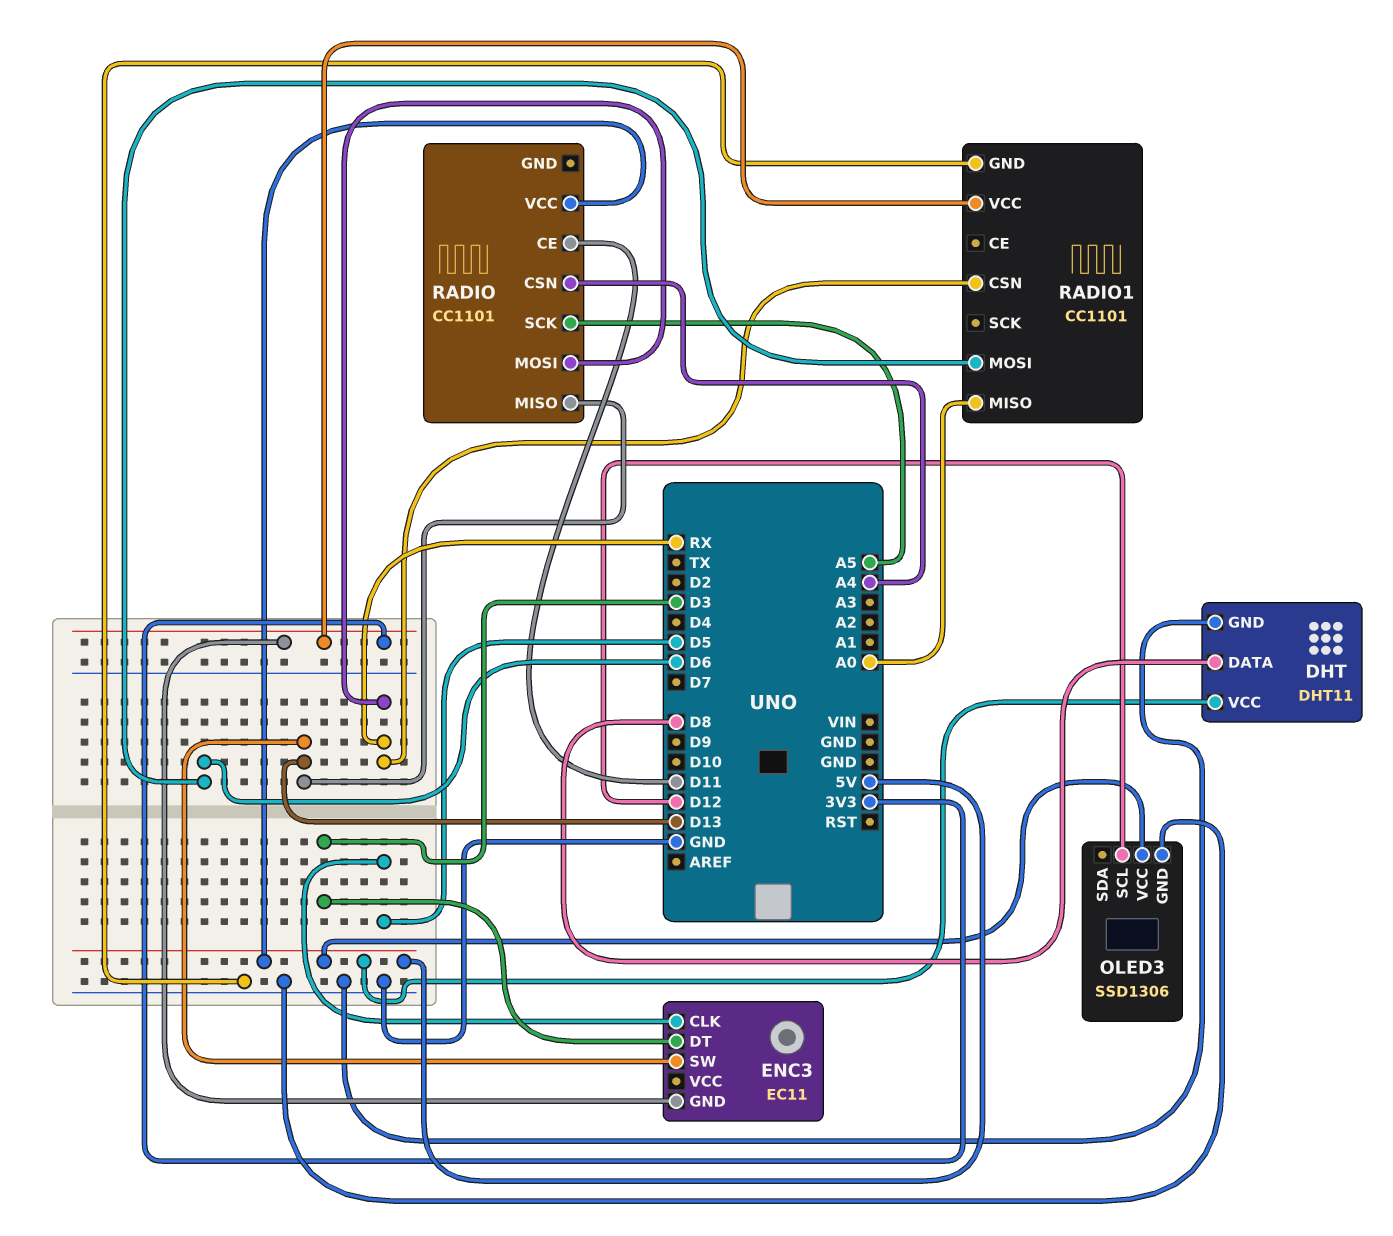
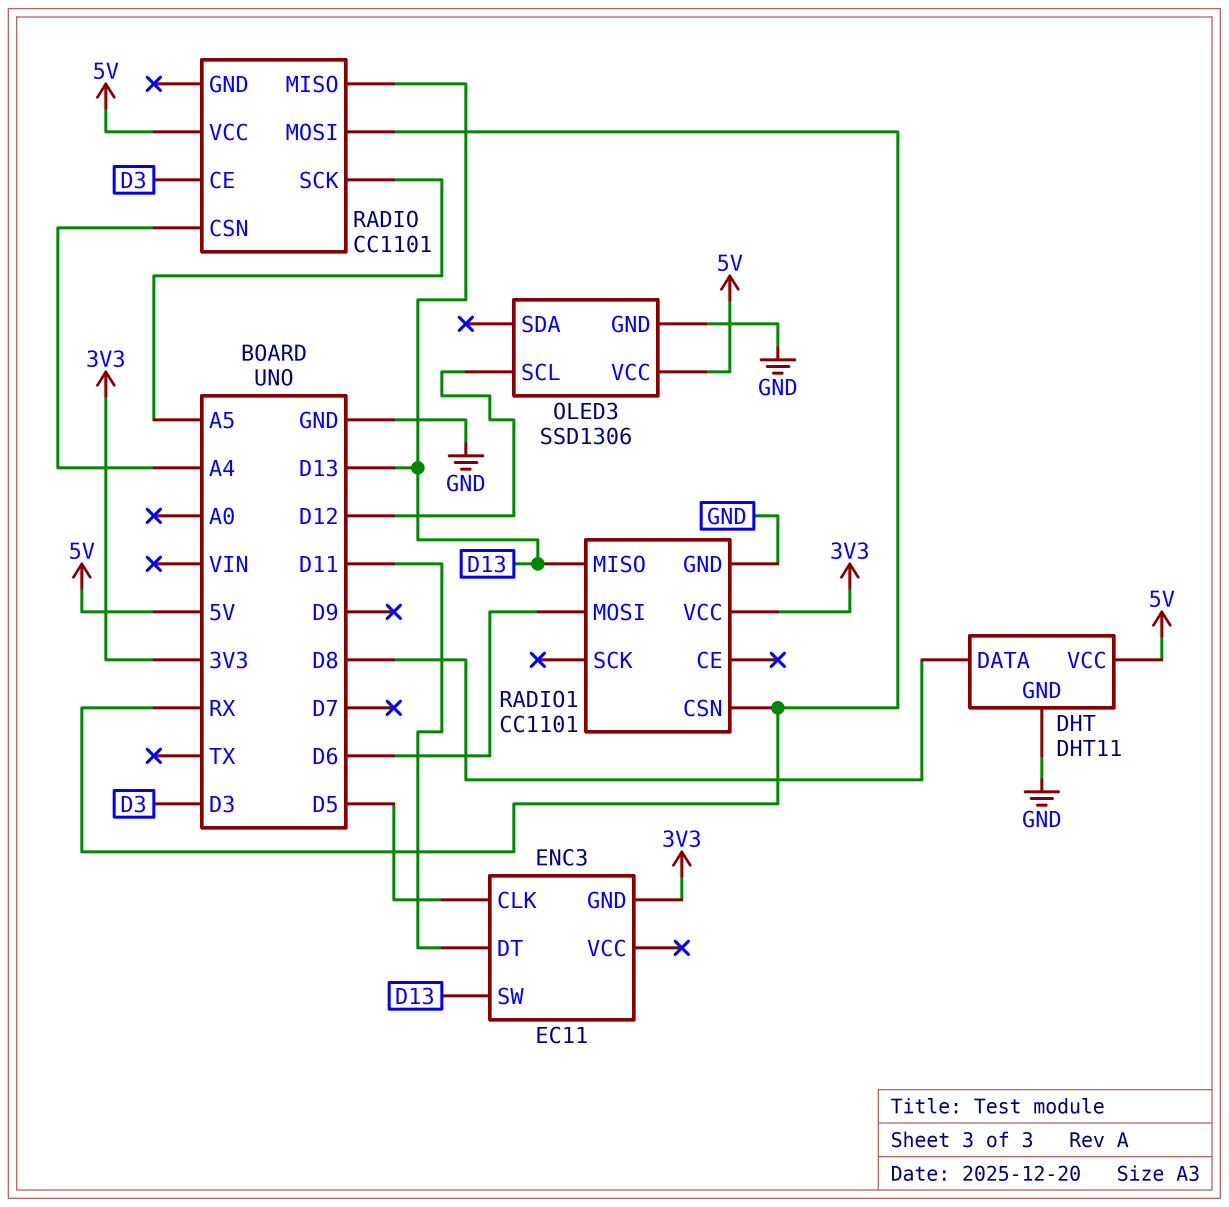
ENC3 pin DT: D3 -> D11
RADIO pin CE: D11 -> D3
RADIO1 pin MISO: A0 -> D13

